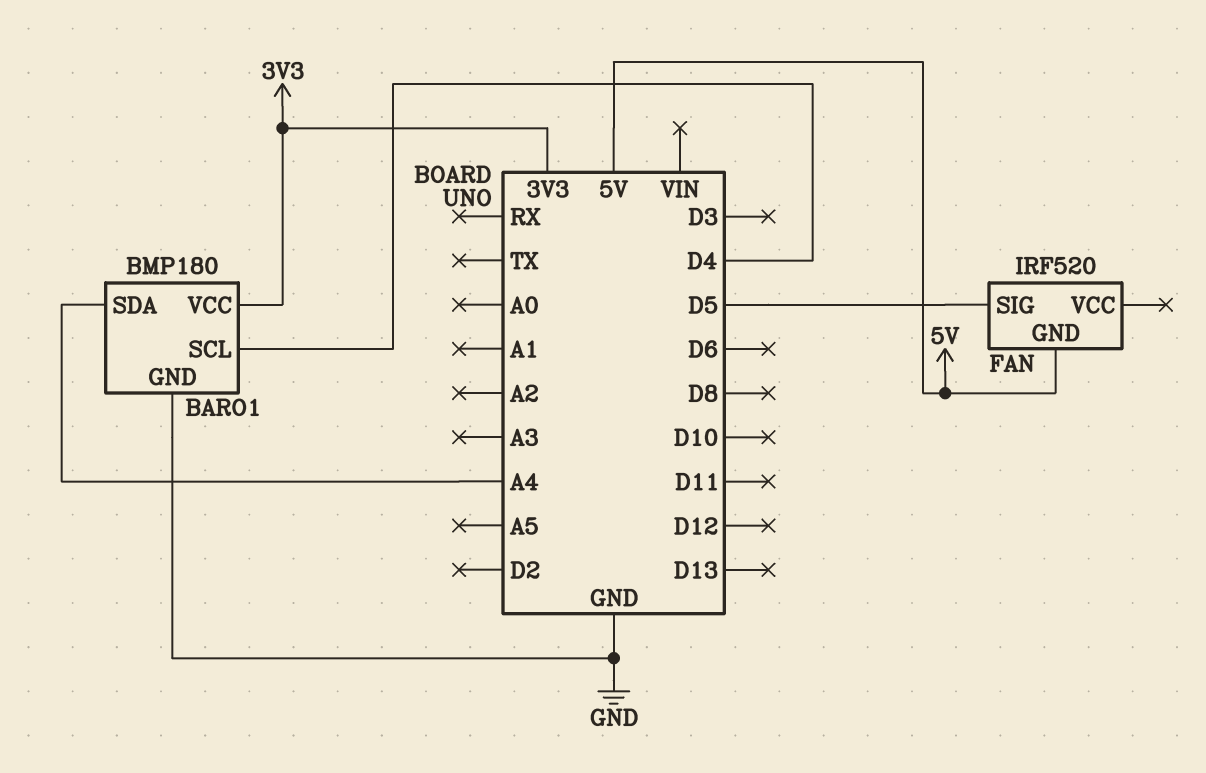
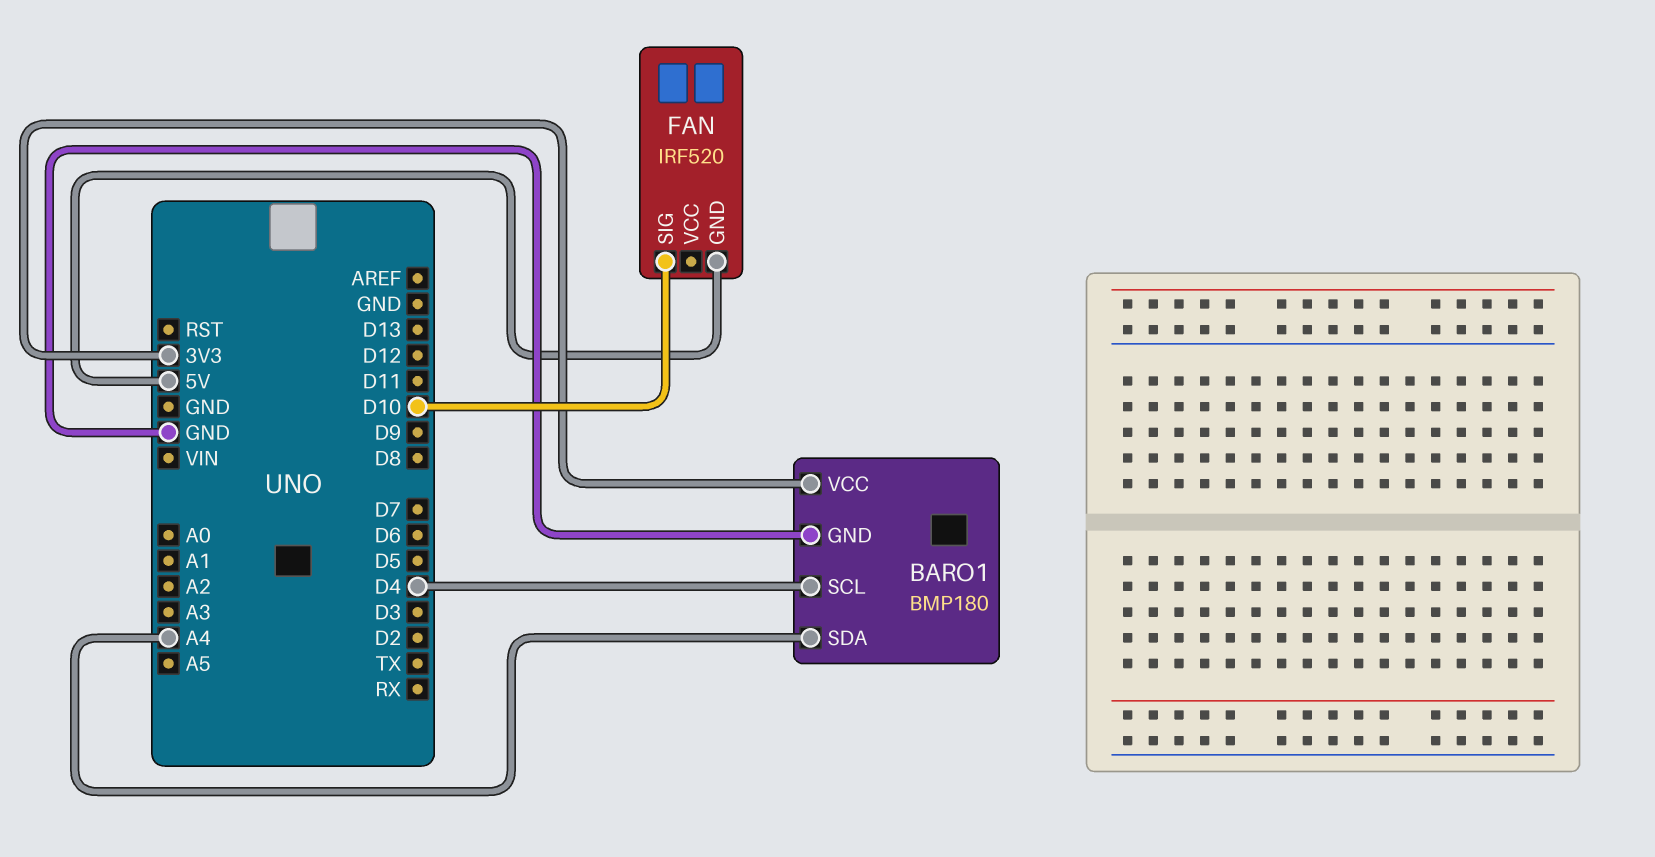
FAN pin SIG: D5 -> D10

